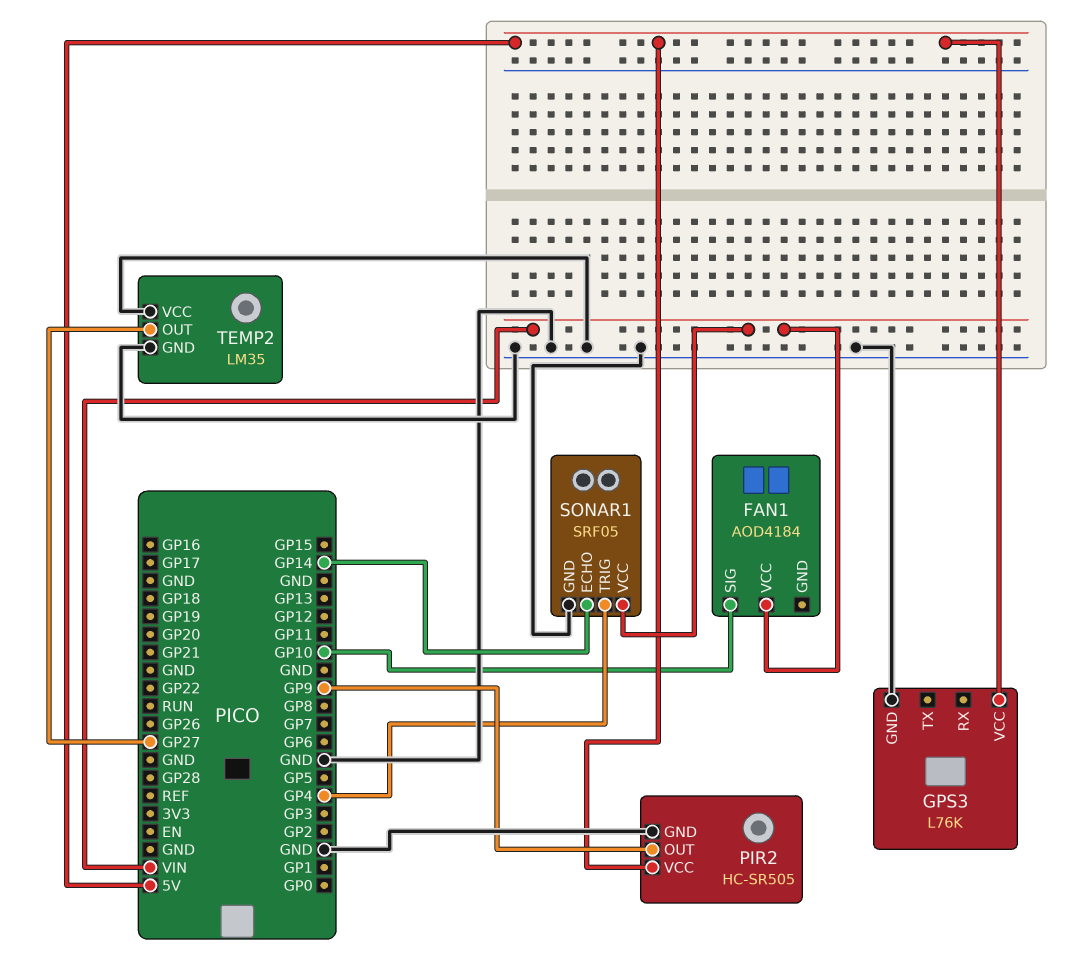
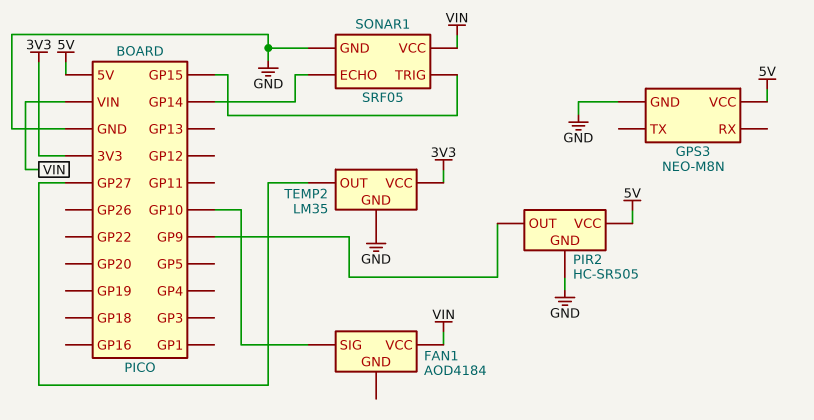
GPS3: L76K -> NEO-M8N
SONAR1 pin TRIG: GP4 -> GP15
TEMP2 pin VCC: GND -> 3V3

